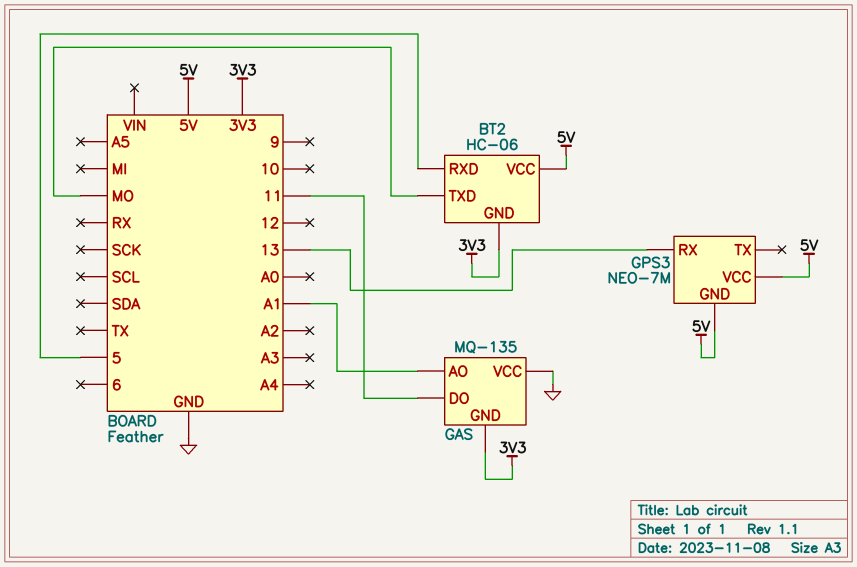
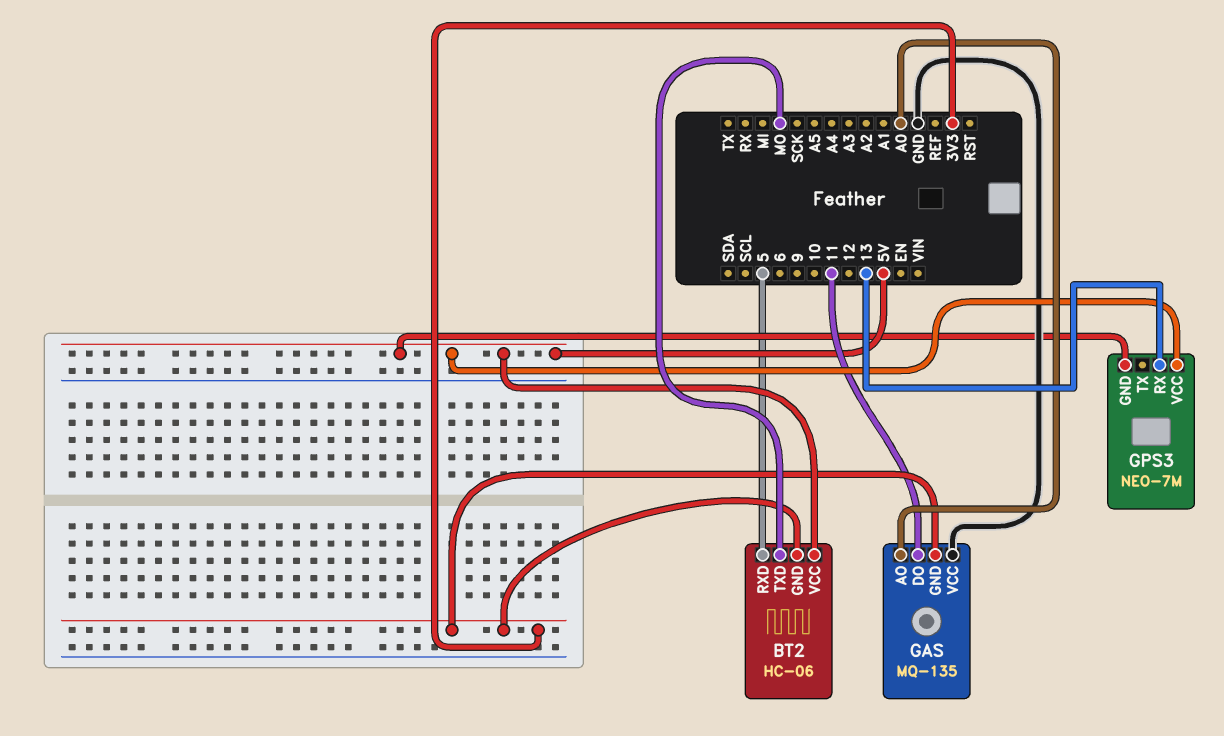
GAS pin AO: A1 -> A0

